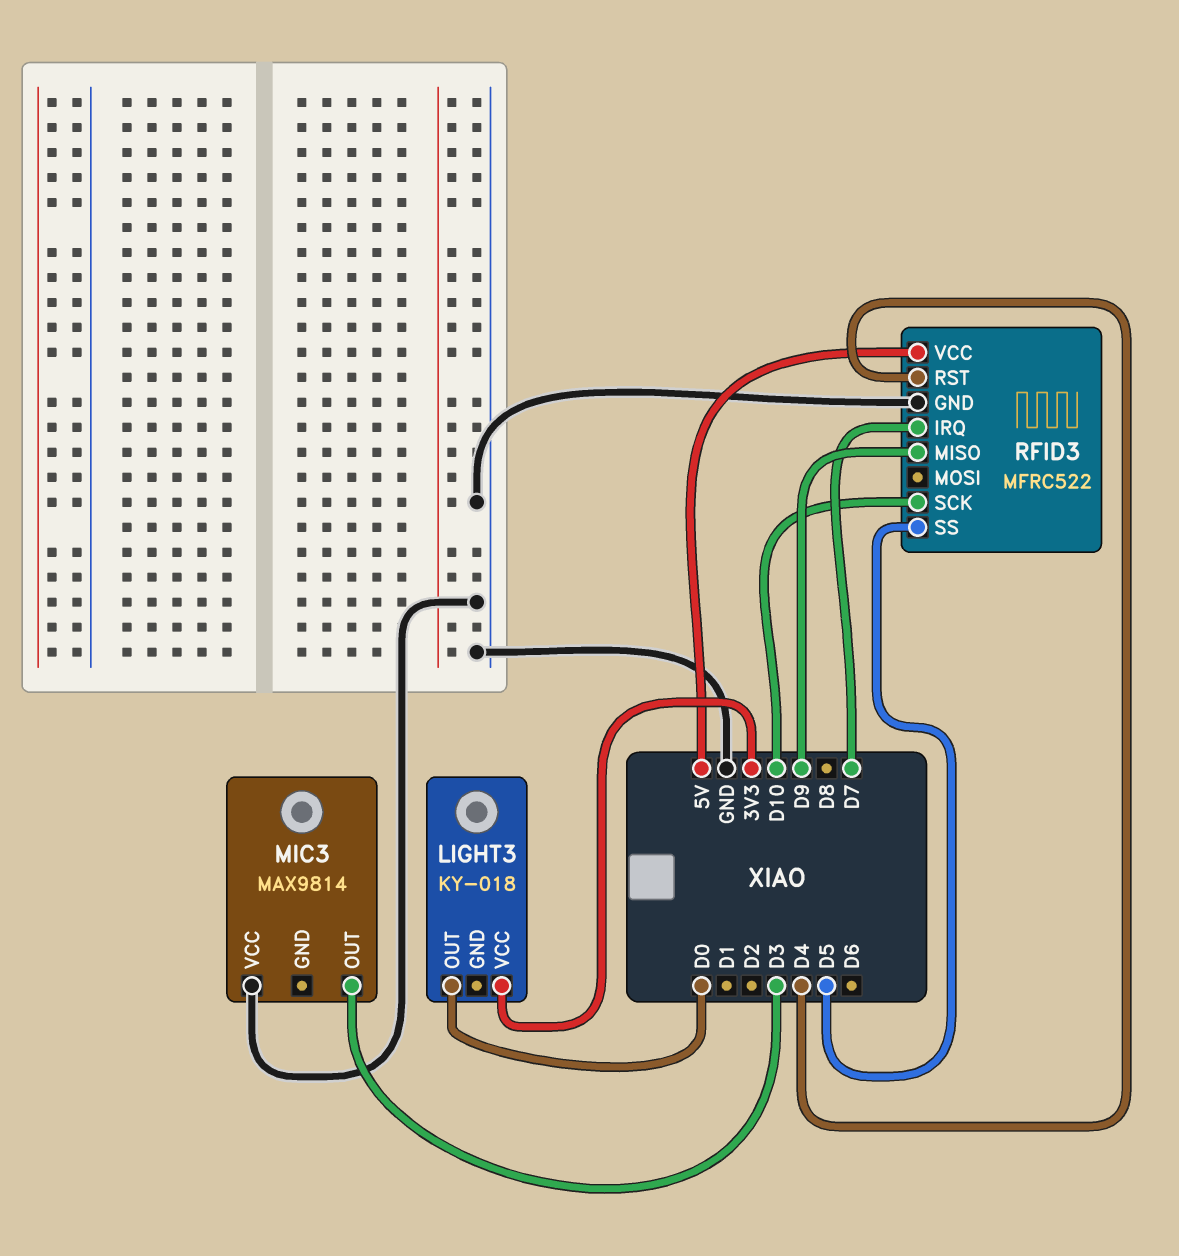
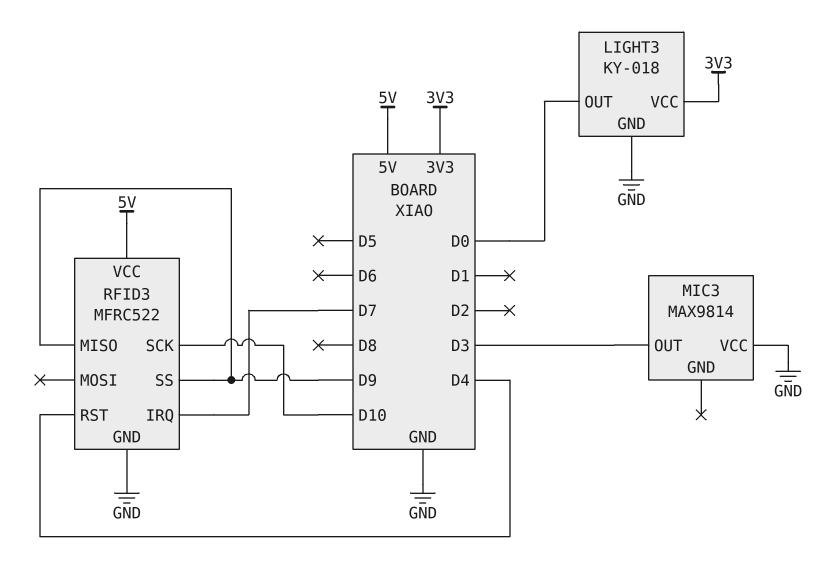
LIGHT3 pin GND: none -> GND
RFID3 pin SS: D5 -> D9

